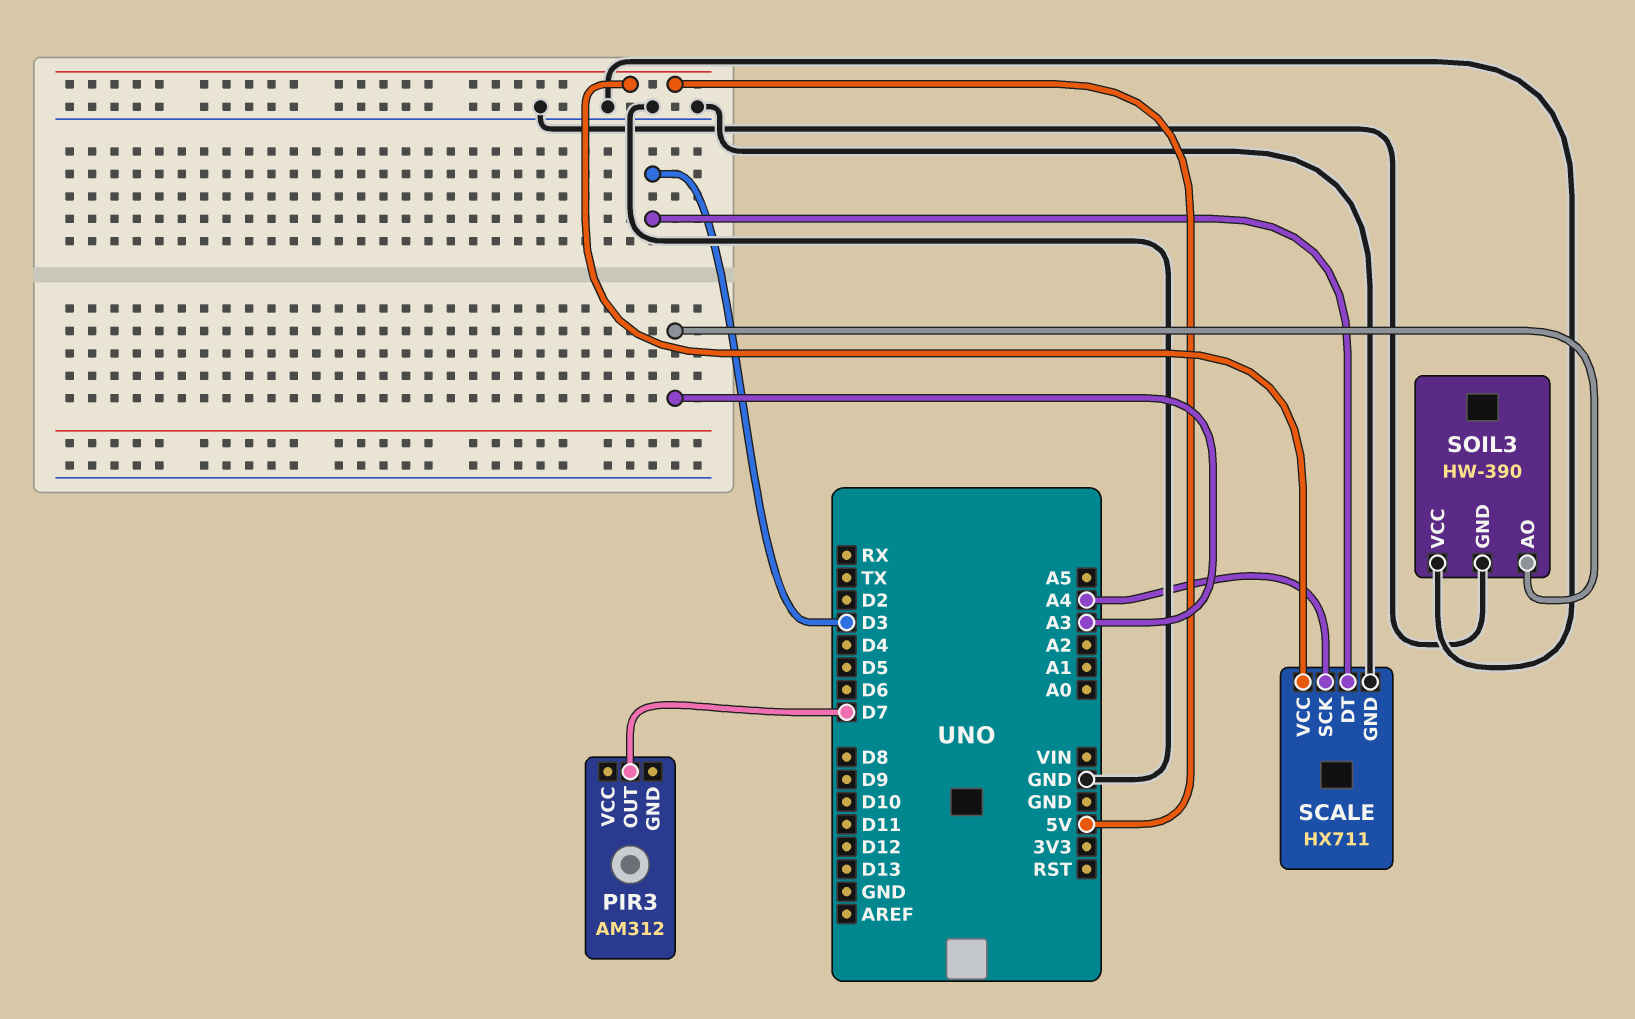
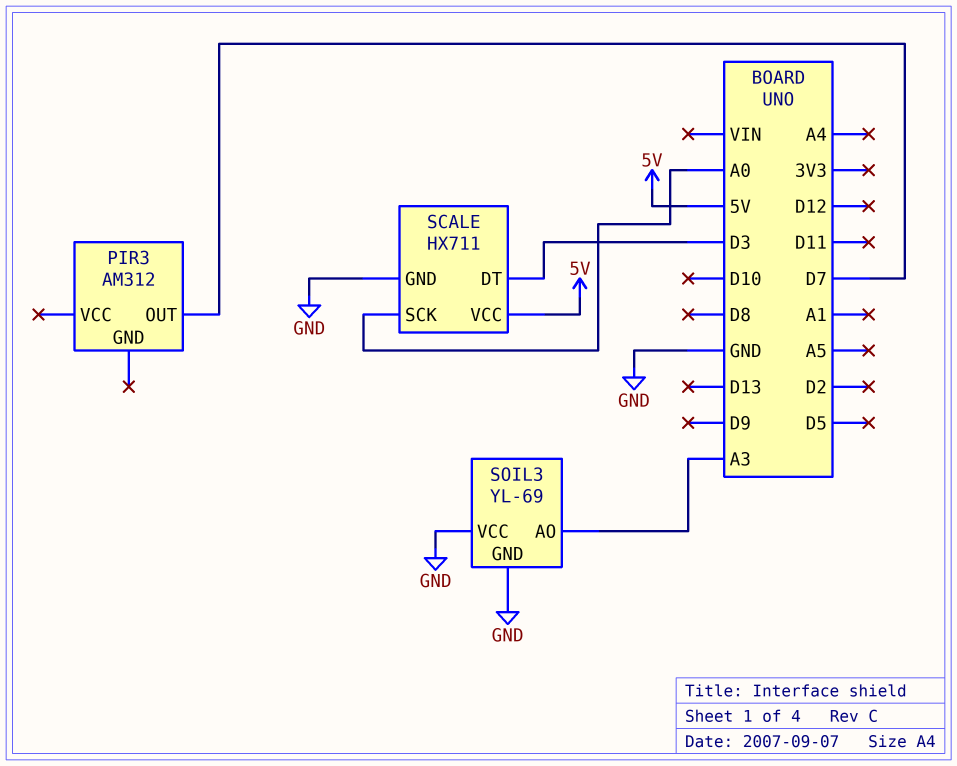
SCALE pin SCK: A4 -> A0
SOIL3: HW-390 -> YL-69

